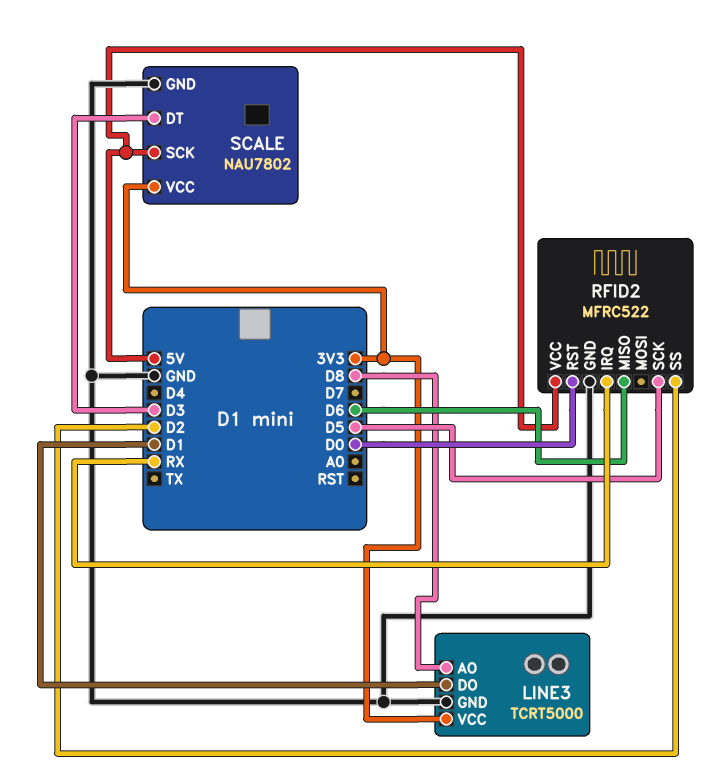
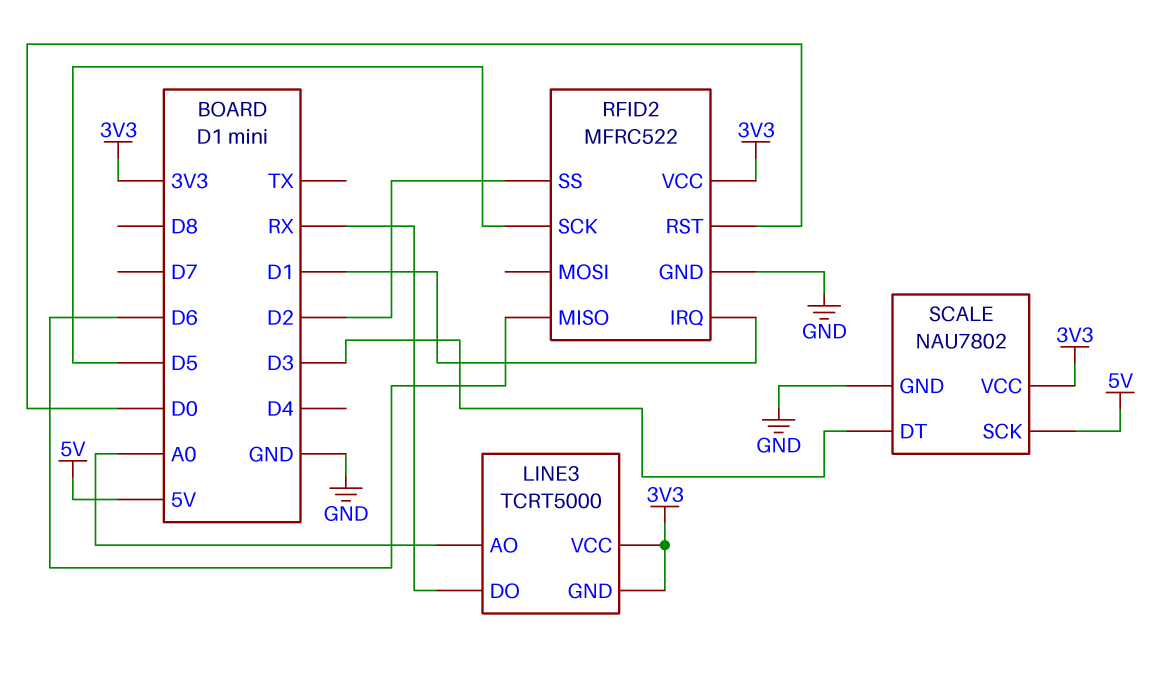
LINE3 pin AO: D8 -> A0
LINE3 pin DO: D1 -> RX
LINE3 pin GND: GND -> 3V3
RFID2 pin IRQ: RX -> D1
RFID2 pin VCC: 5V -> 3V3

